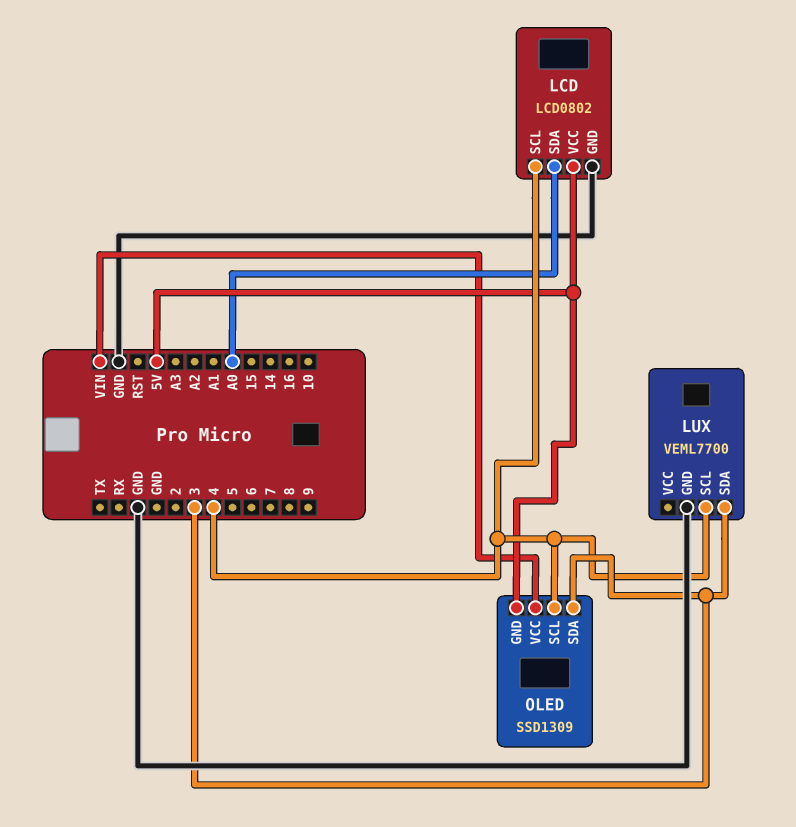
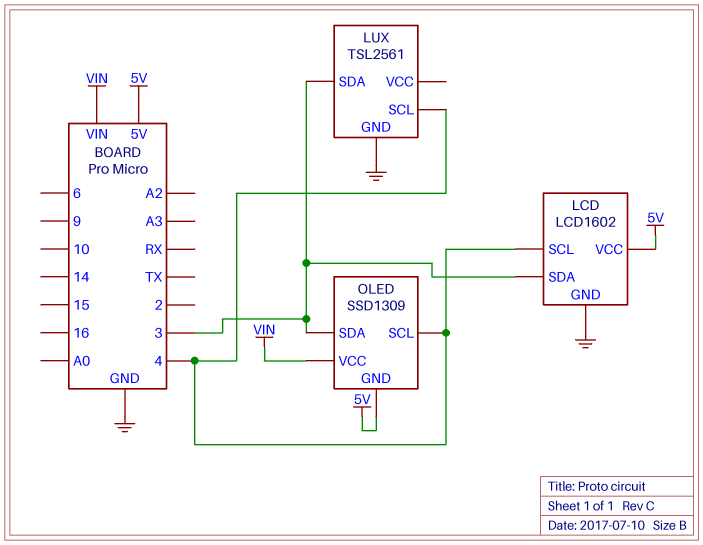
LCD: LCD0802 -> LCD1602
LCD pin SDA: A0 -> 3
LUX: VEML7700 -> TSL2561

